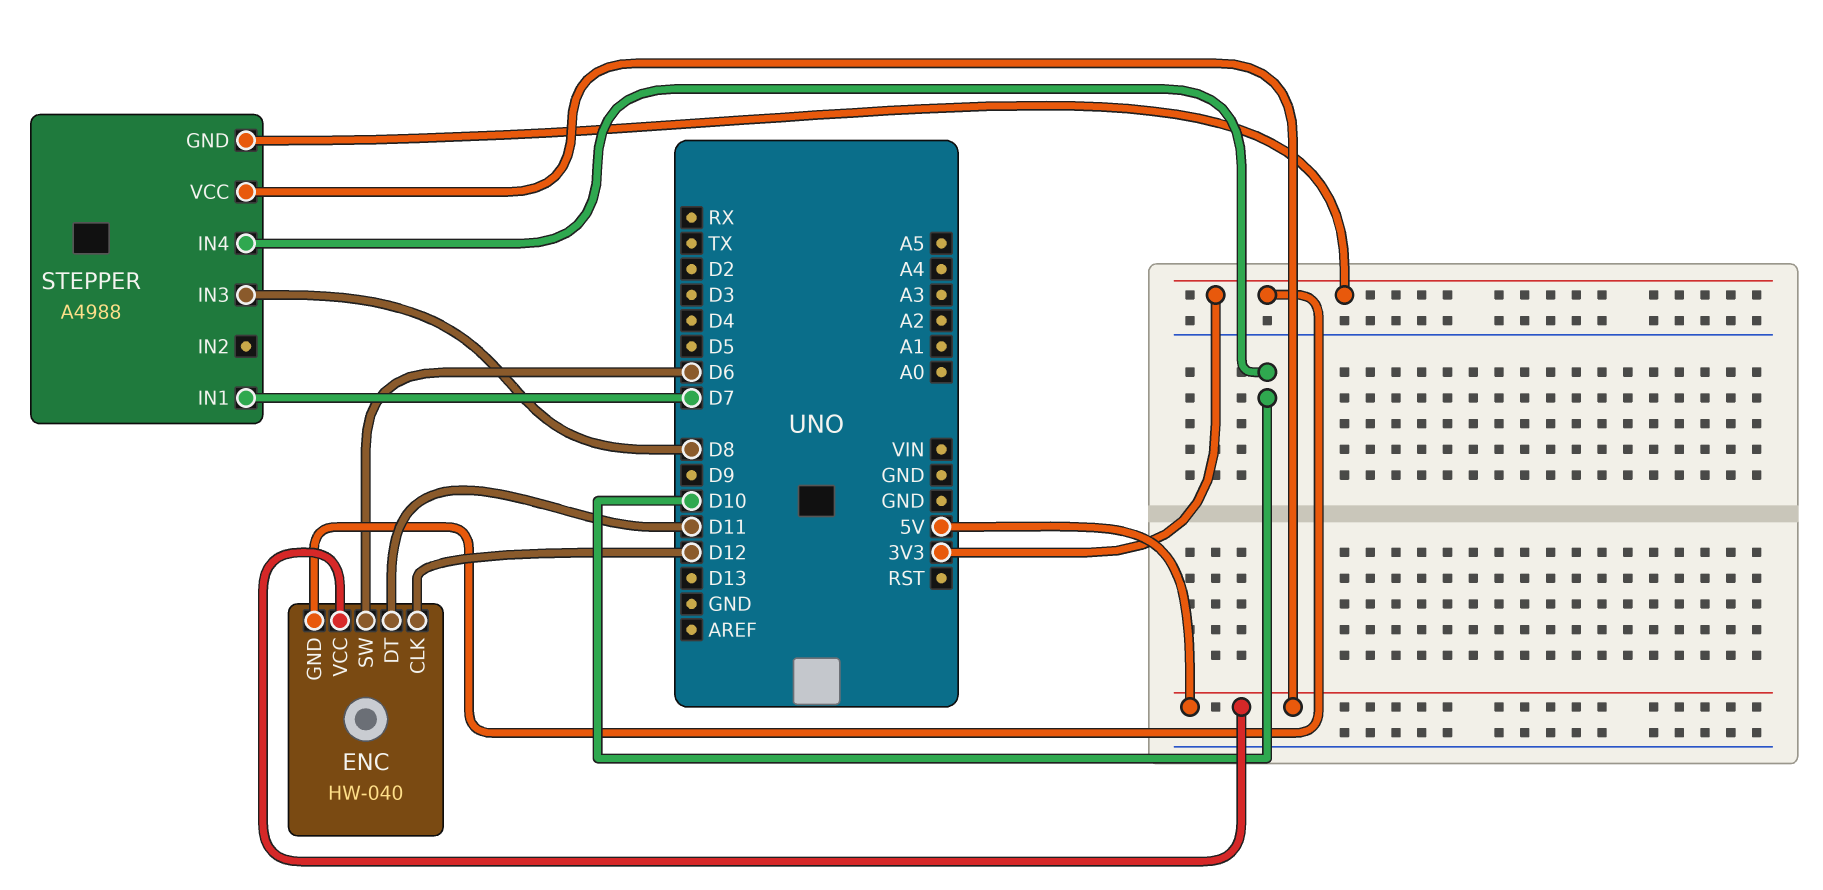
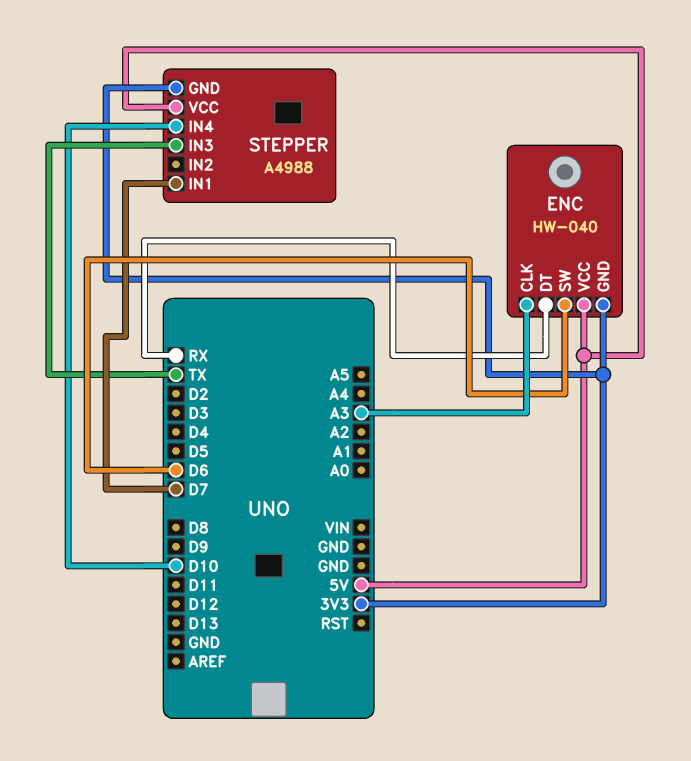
ENC pin CLK: D12 -> A3
ENC pin DT: D11 -> RX
STEPPER pin IN3: D8 -> TX

